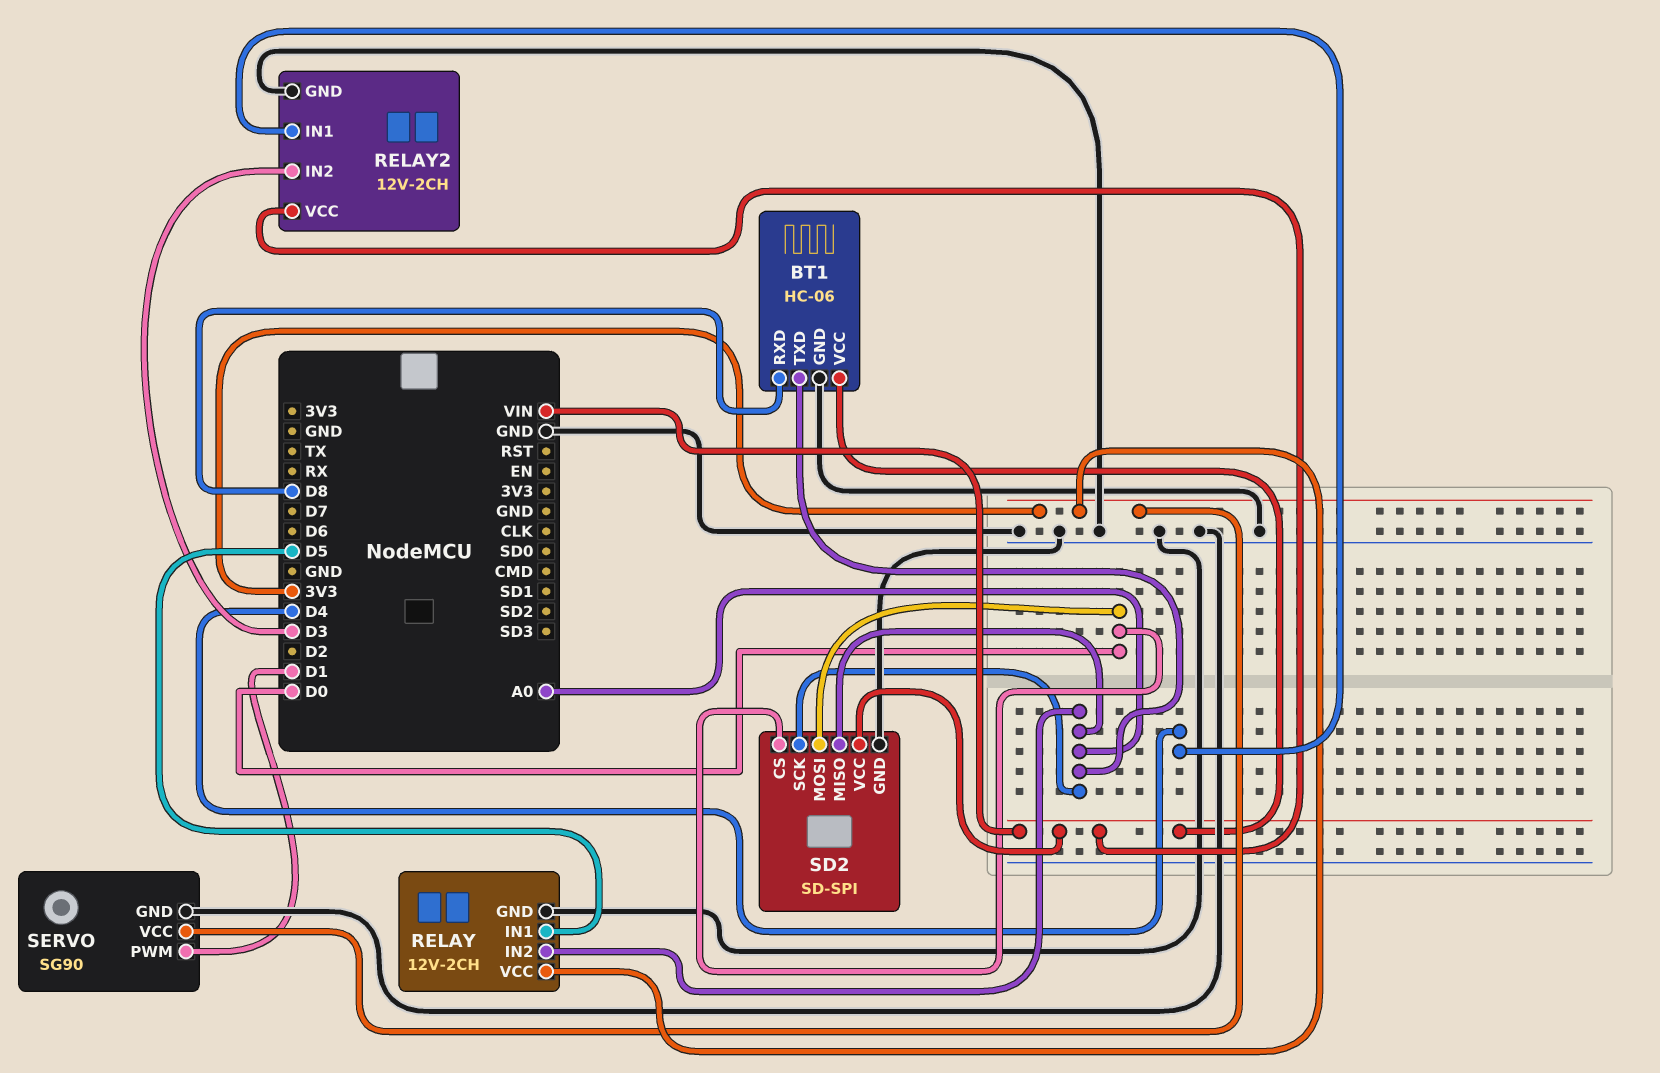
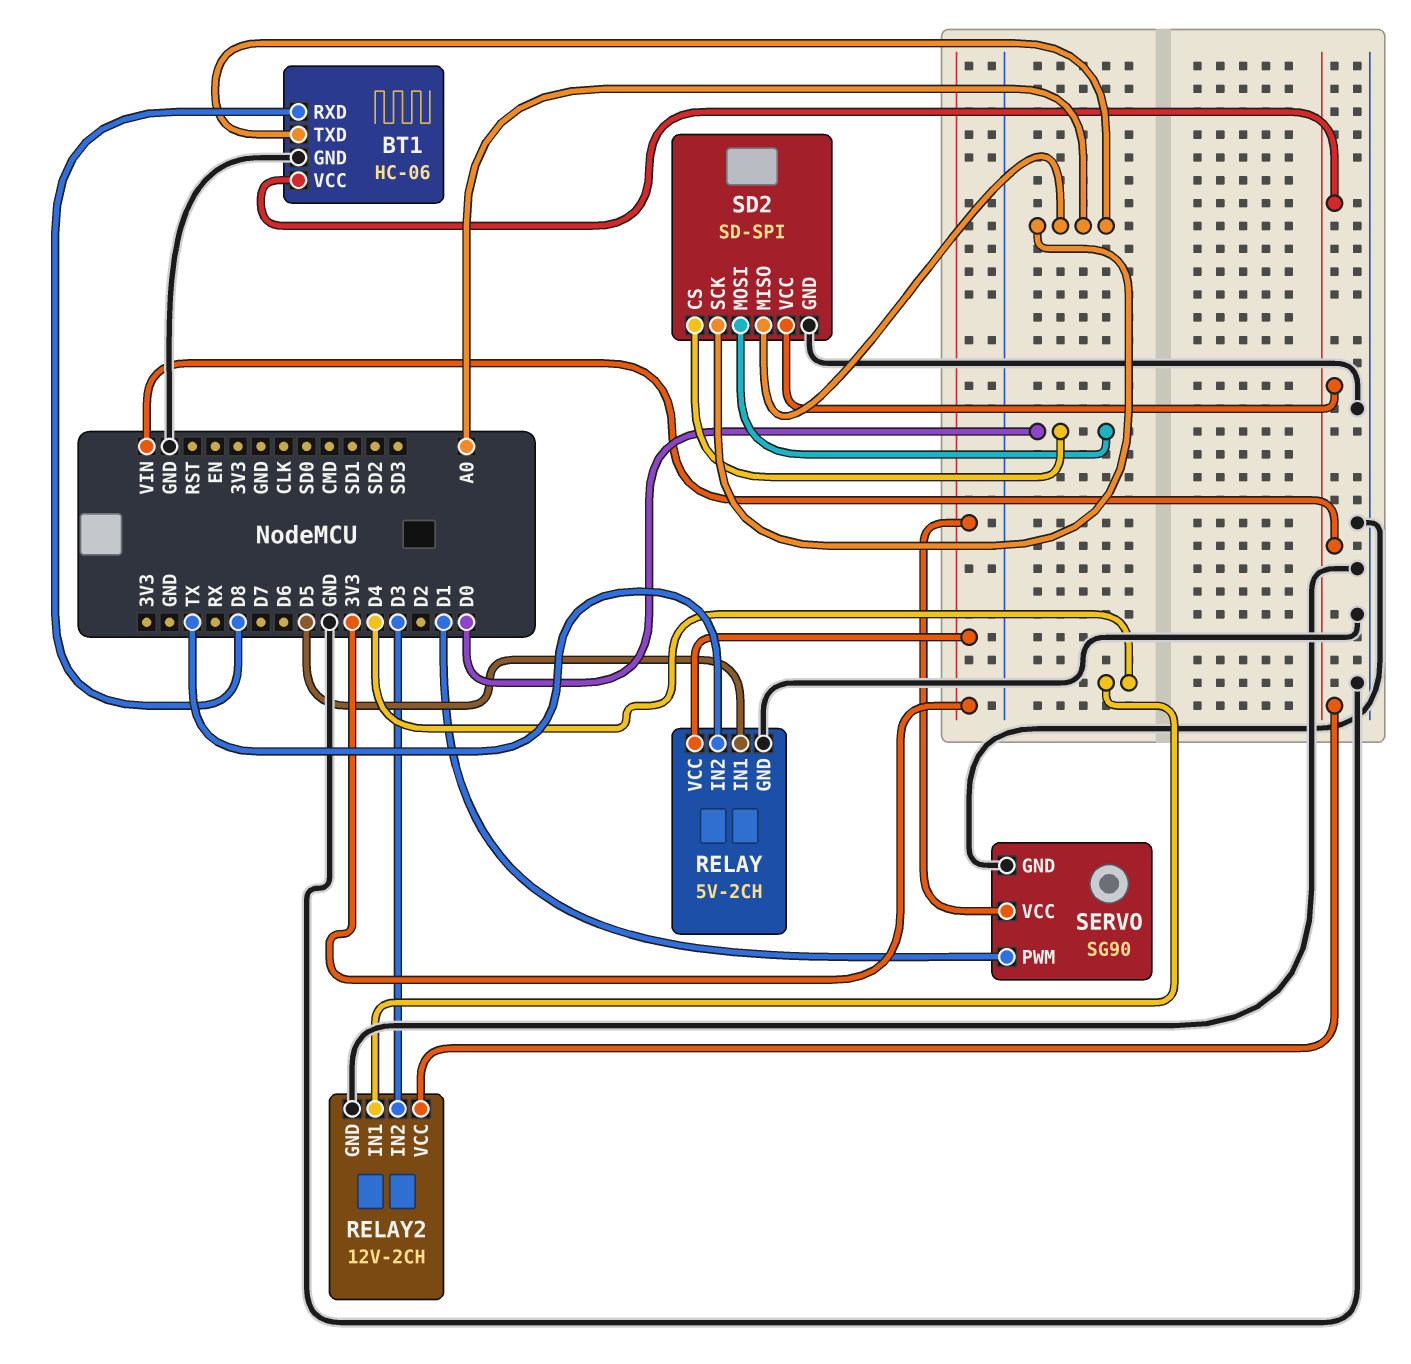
RELAY: 12V-2CH -> 5V-2CH
RELAY pin IN2: A0 -> TX

